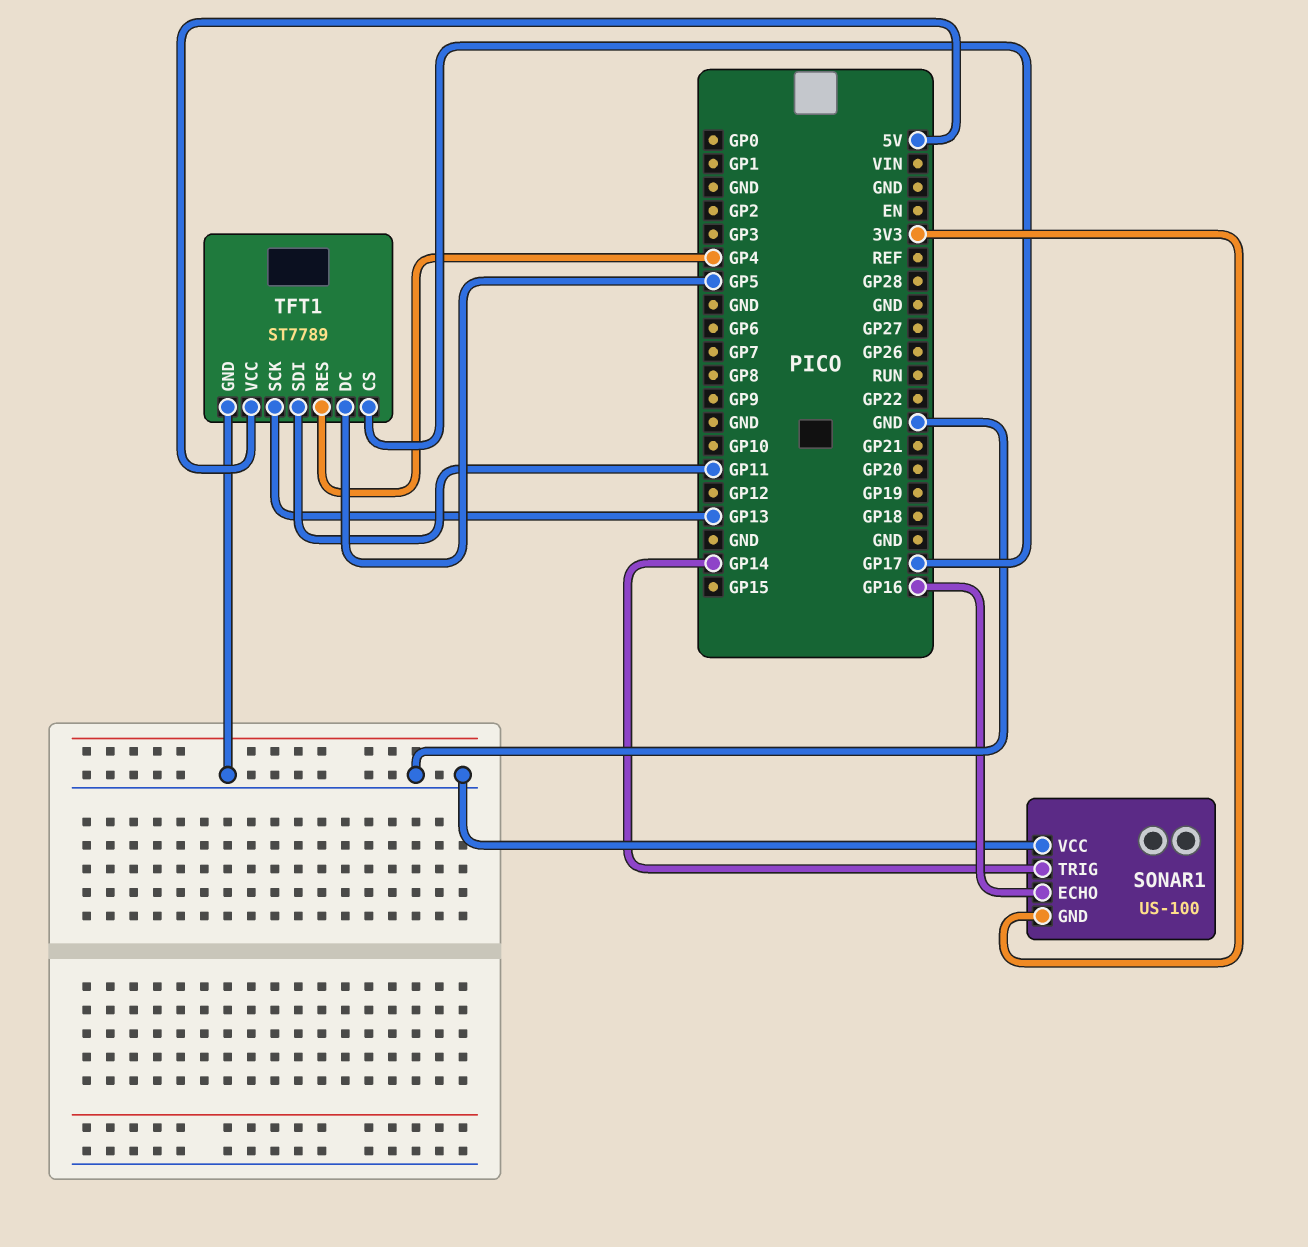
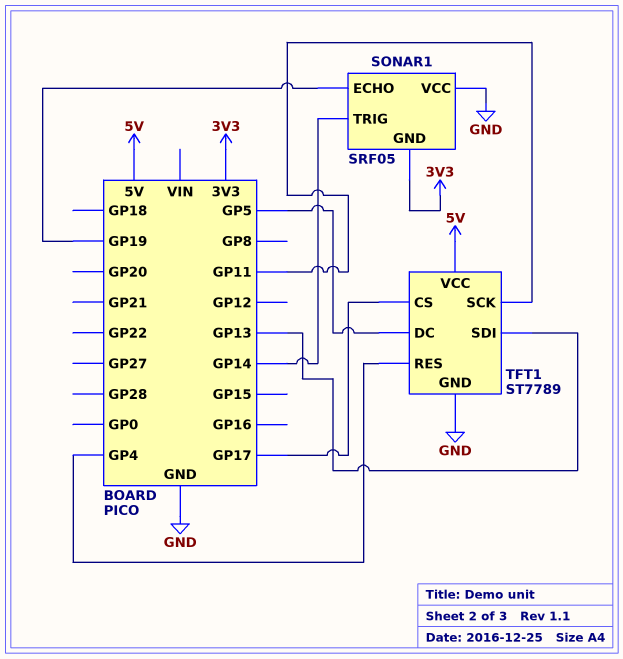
SONAR1: US-100 -> SRF05
SONAR1 pin ECHO: GP16 -> GP19
TFT1 pin SCK: GP13 -> GP11
TFT1 pin SDI: GP11 -> GP13

